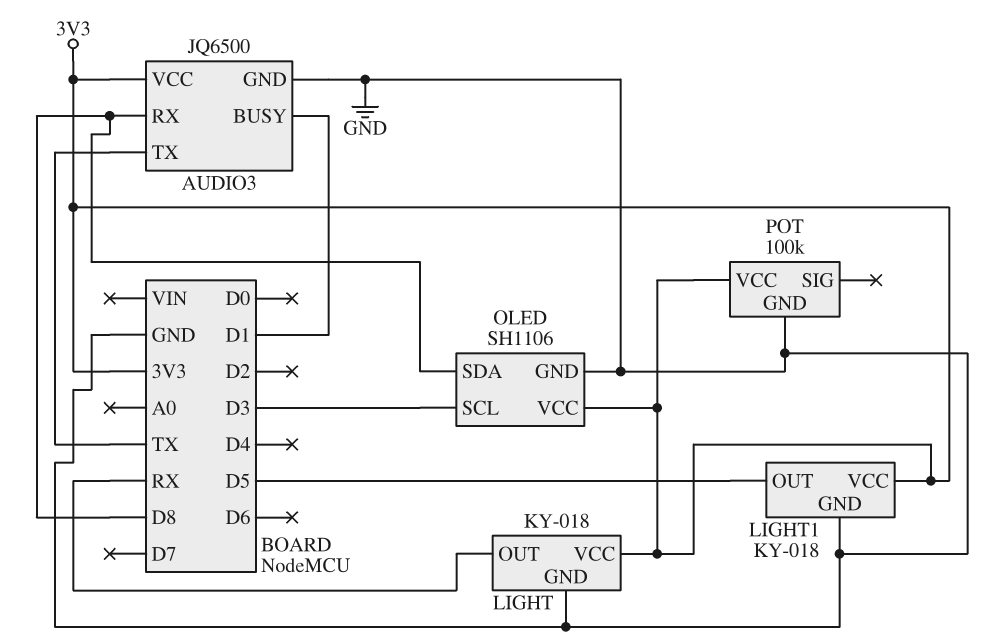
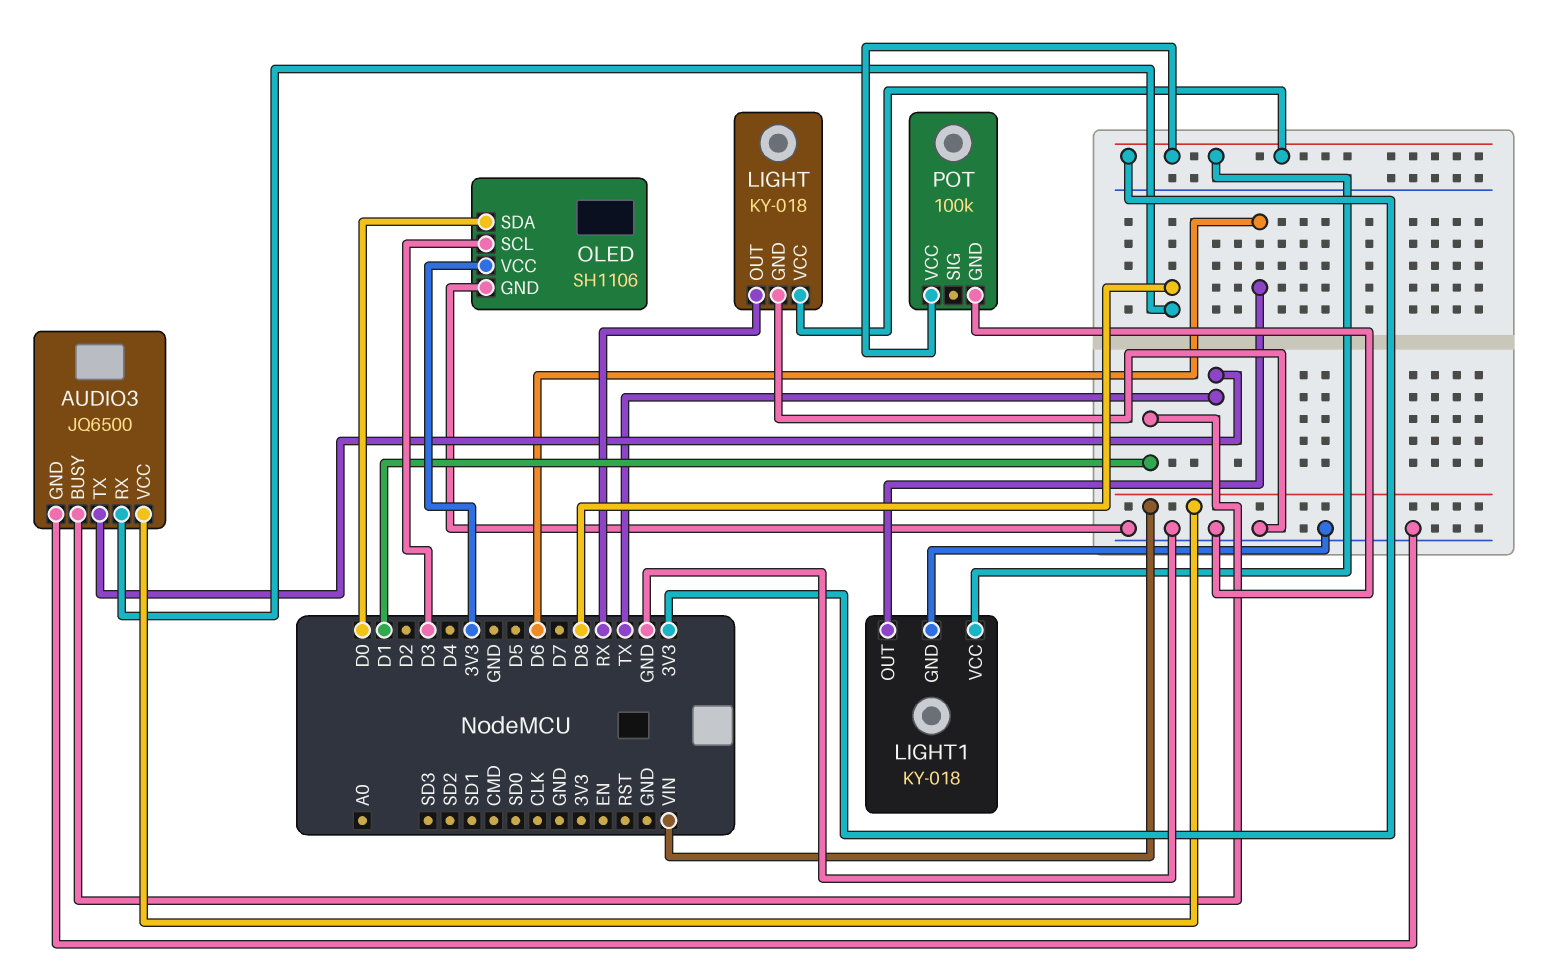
AUDIO3 pin VCC: 3V3 -> VIN
LIGHT1 pin OUT: D5 -> D6
OLED pin SDA: D8 -> D0

